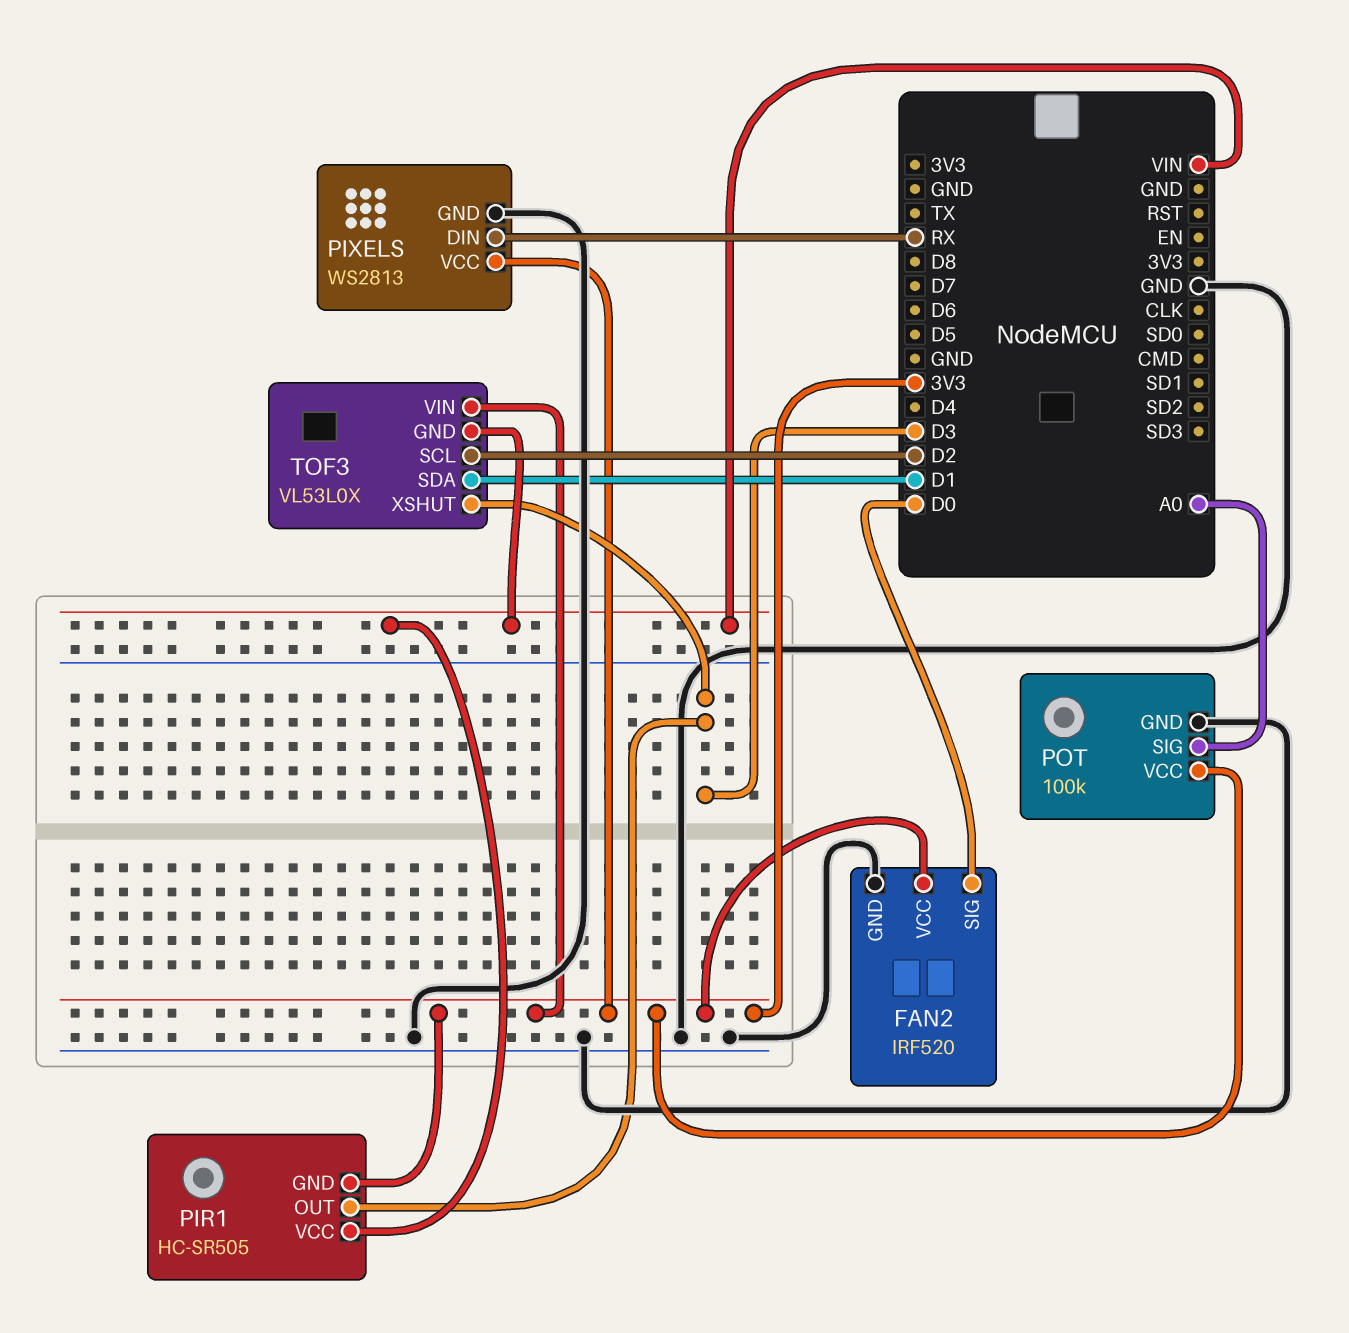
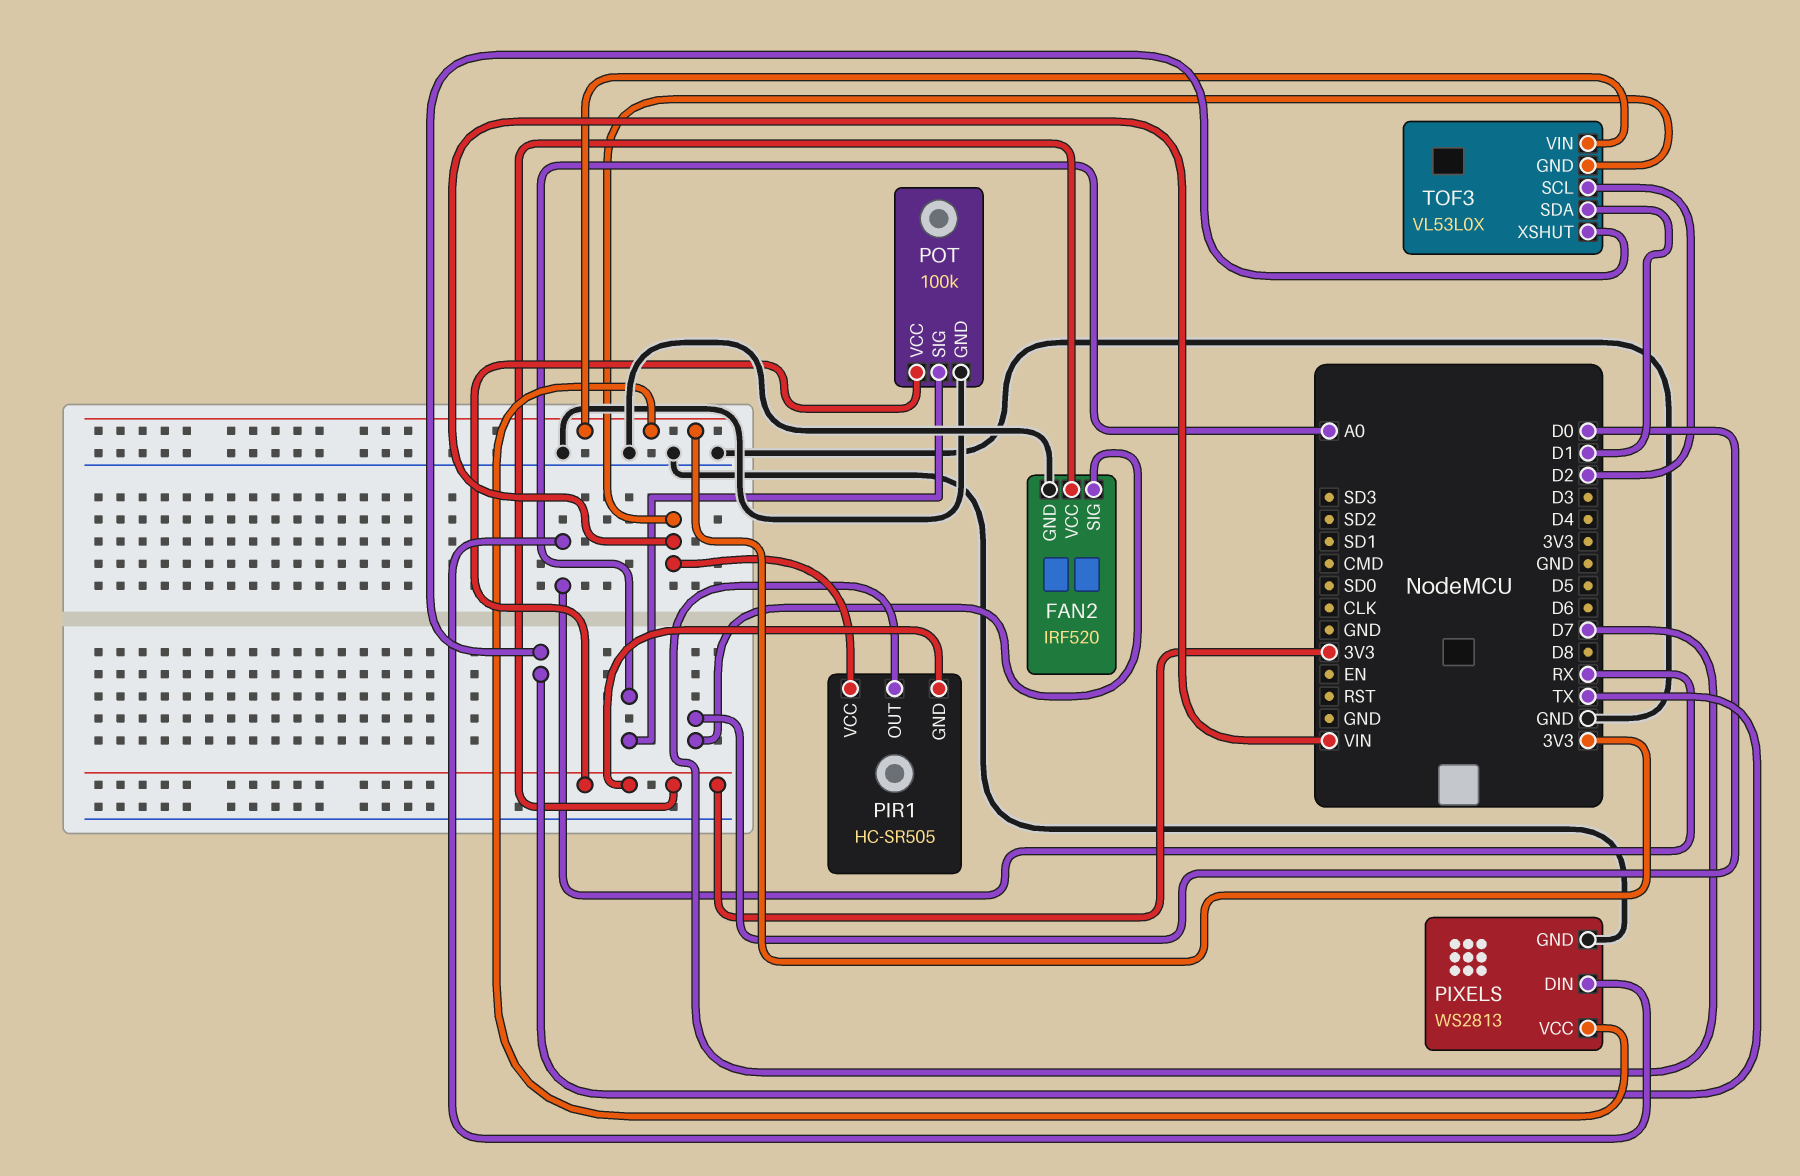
PIR1 pin OUT: D3 -> D7
TOF3 pin XSHUT: D3 -> TX

